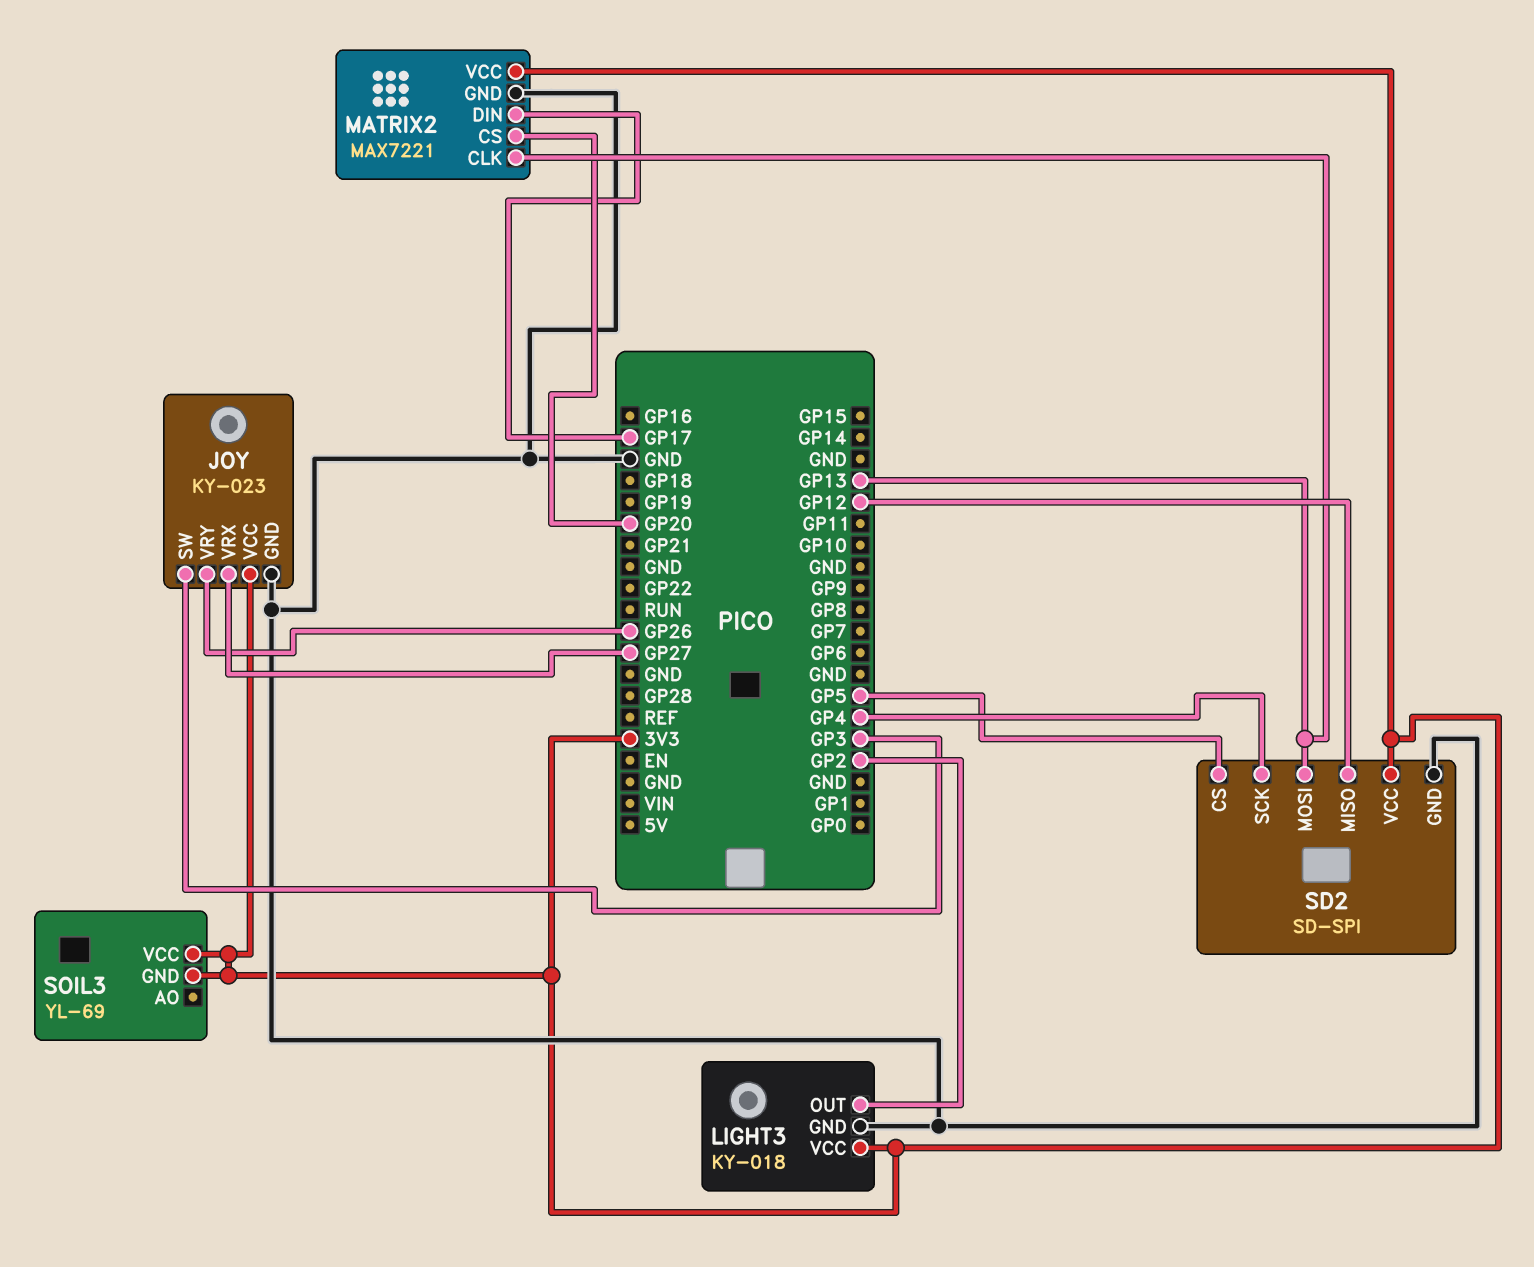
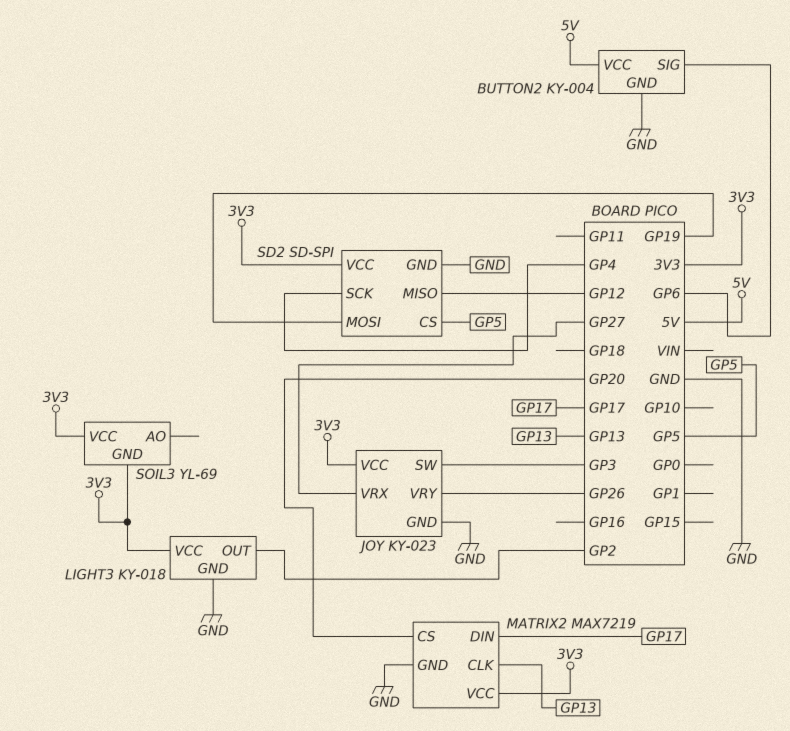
BUTTON2: none -> KY-004
BUTTON2 pin GND: none -> GND
BUTTON2 pin SIG: none -> GP6
BUTTON2 pin VCC: none -> 5V
MATRIX2: MAX7221 -> MAX7219
SD2 pin MOSI: GP13 -> GP19

